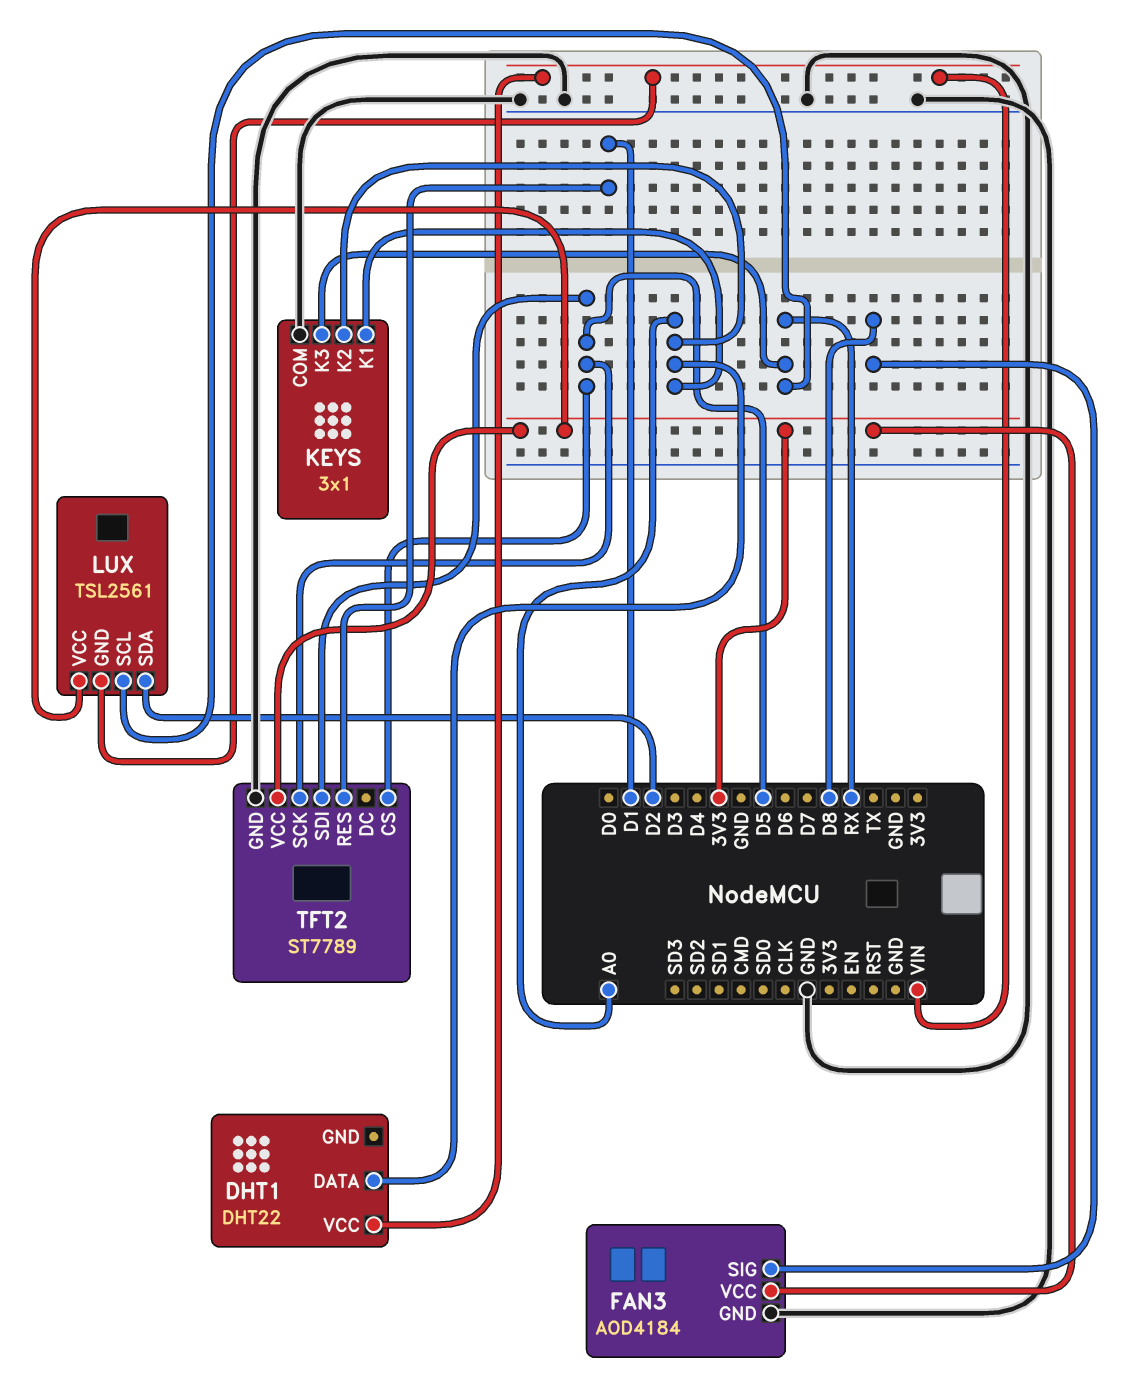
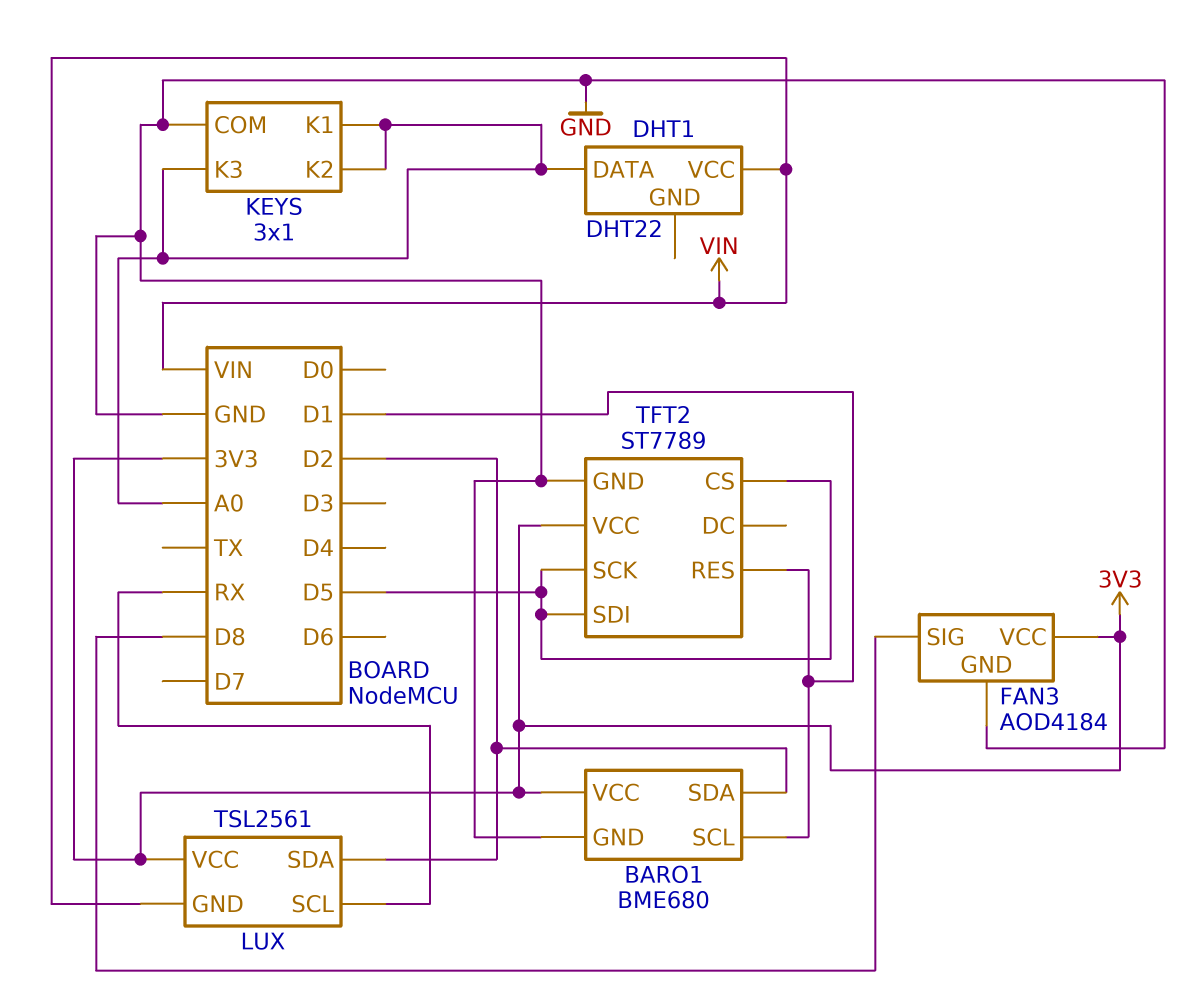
BARO1: none -> BME680
BARO1 pin GND: none -> GND
BARO1 pin SCL: none -> D1
BARO1 pin SDA: none -> D2
BARO1 pin VCC: none -> 3V3
KEYS pin K3: RX -> A0

